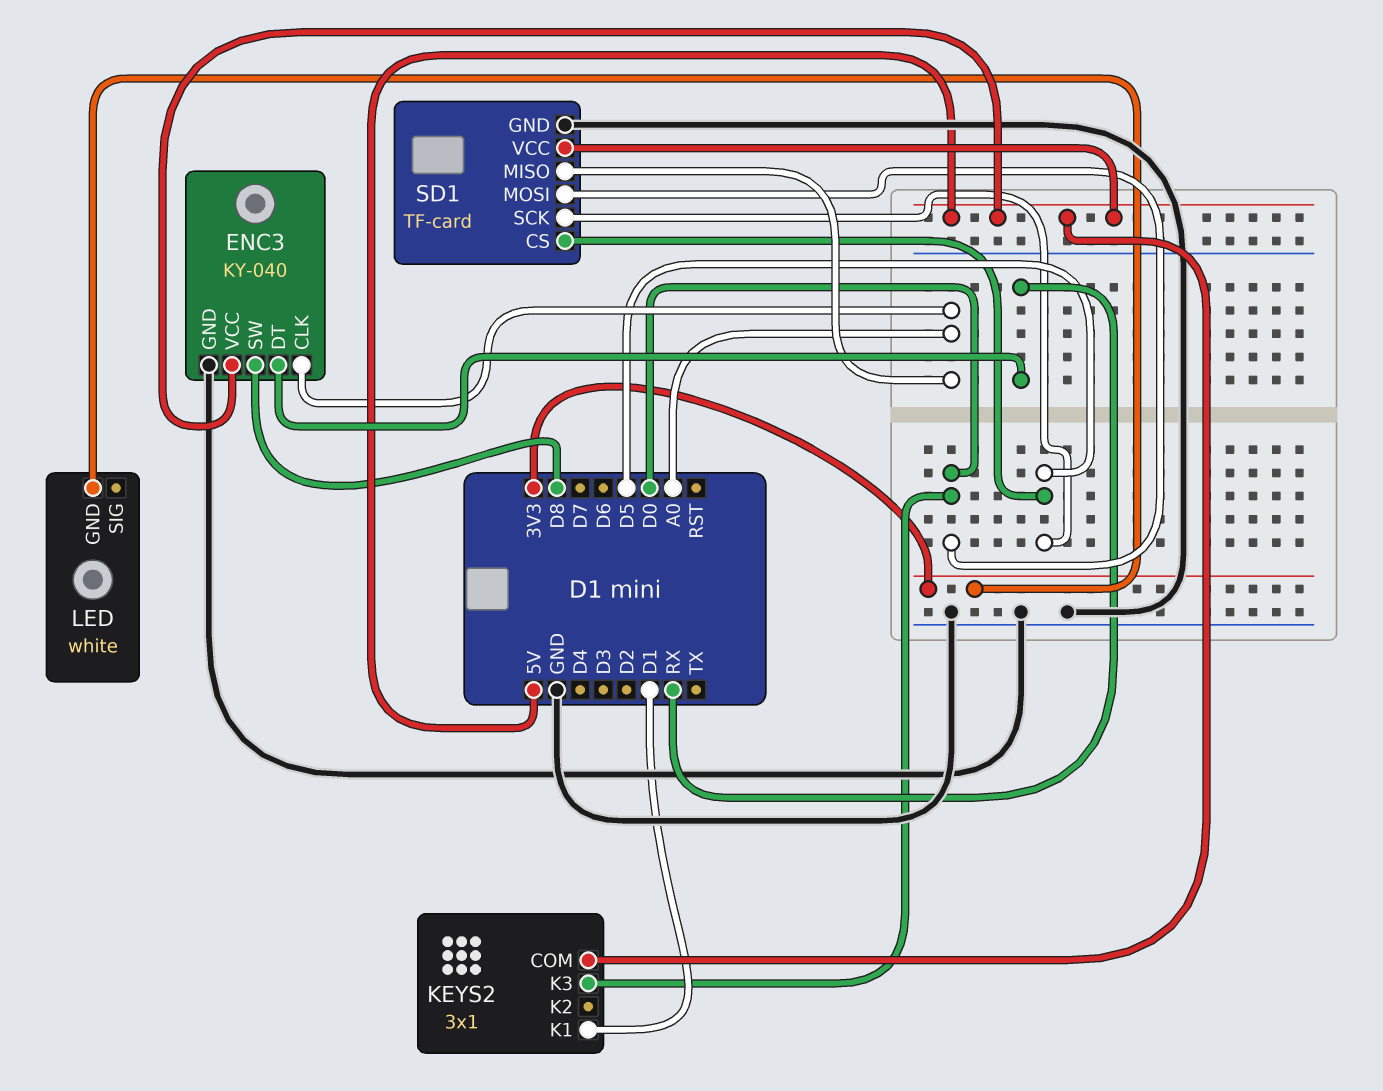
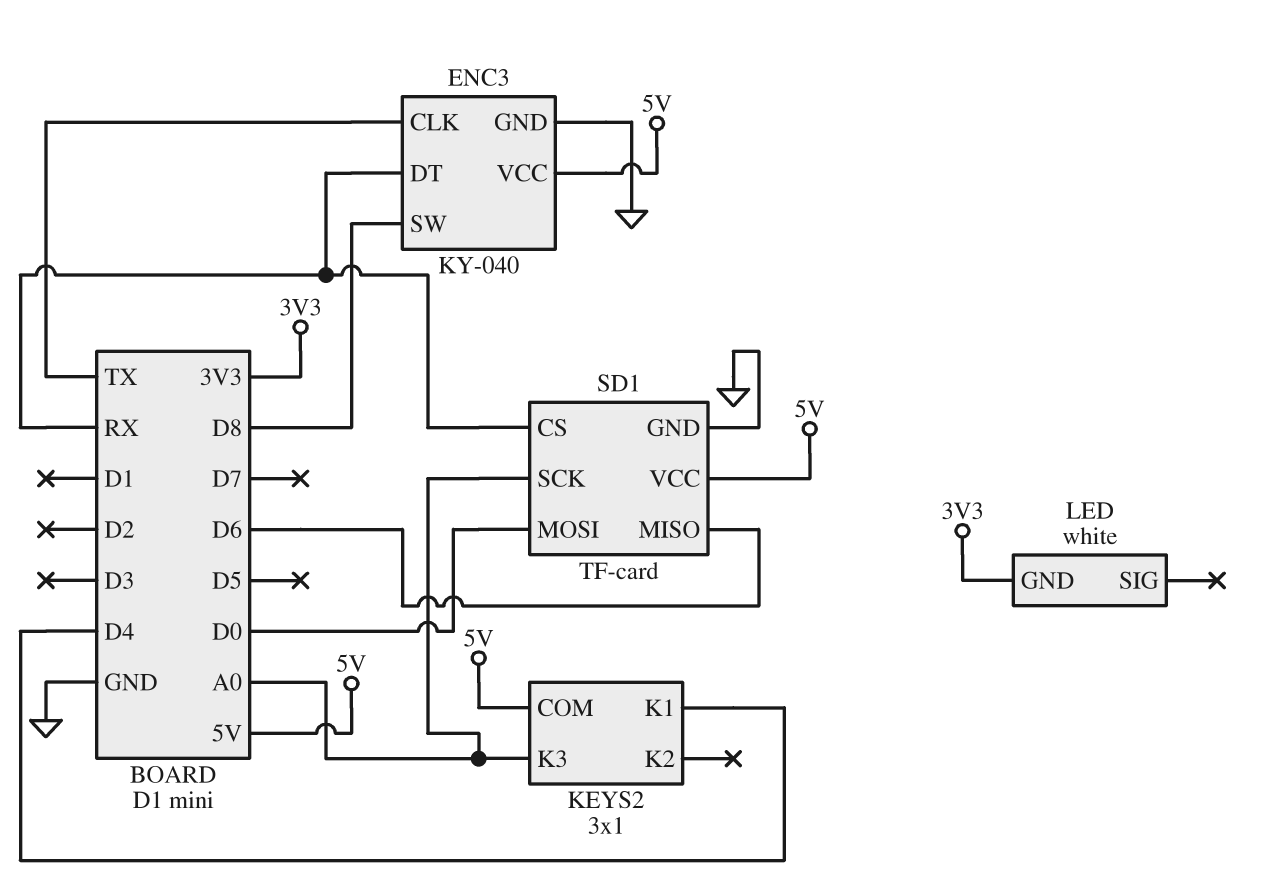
ENC3 pin CLK: A0 -> TX
KEYS2 pin K1: D1 -> D4
KEYS2 pin K3: D0 -> A0
SD1 pin CS: D5 -> RX
SD1 pin MISO: A0 -> D6
SD1 pin SCK: D5 -> A0

